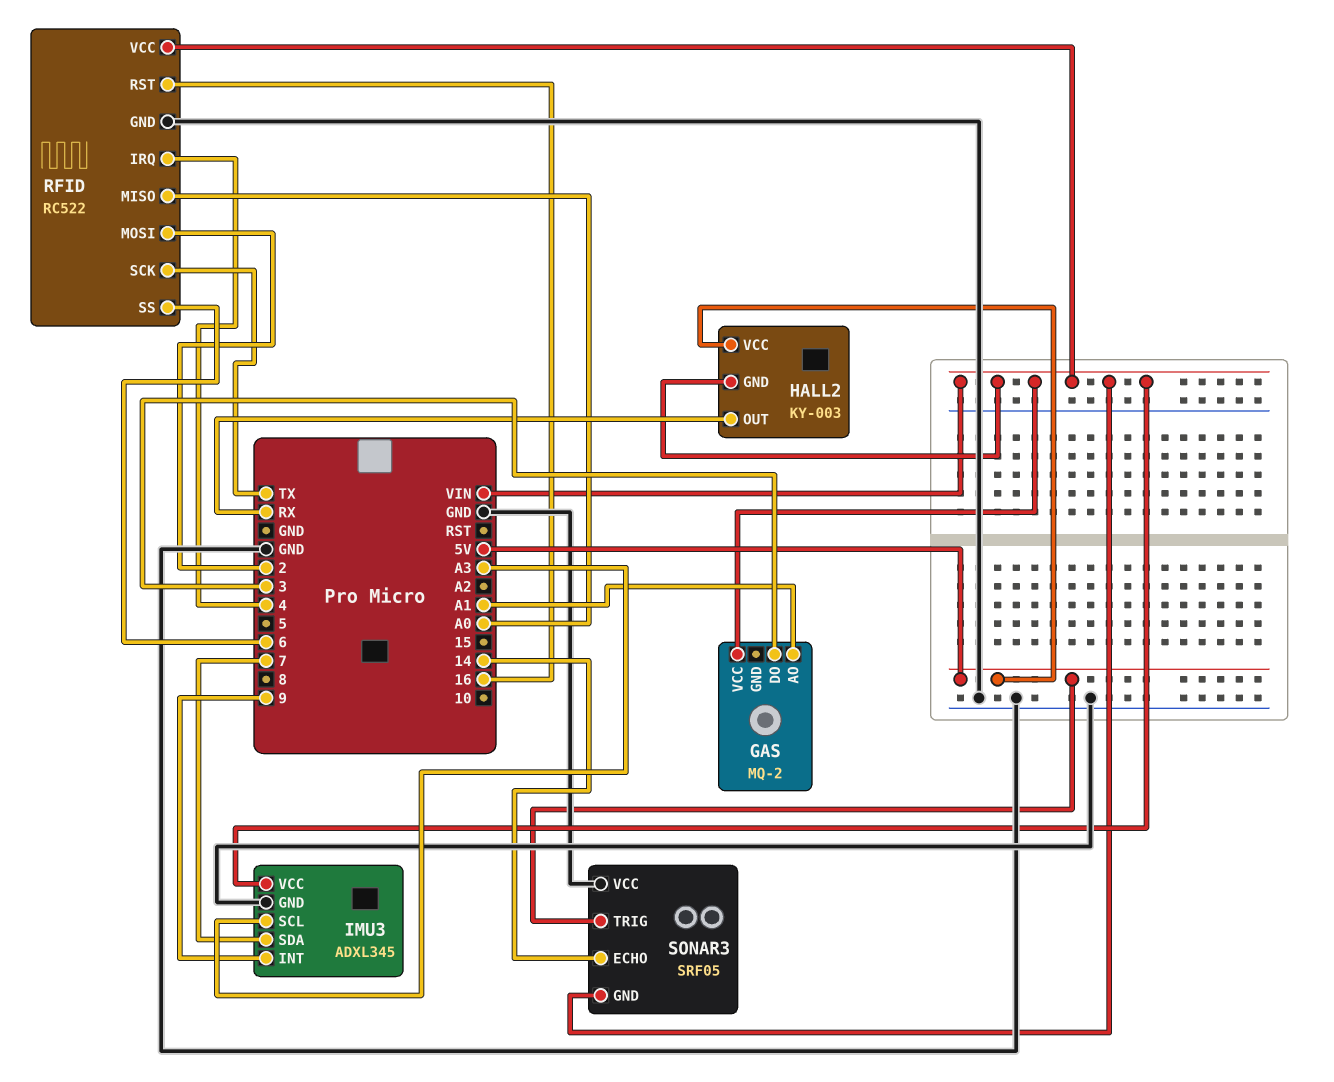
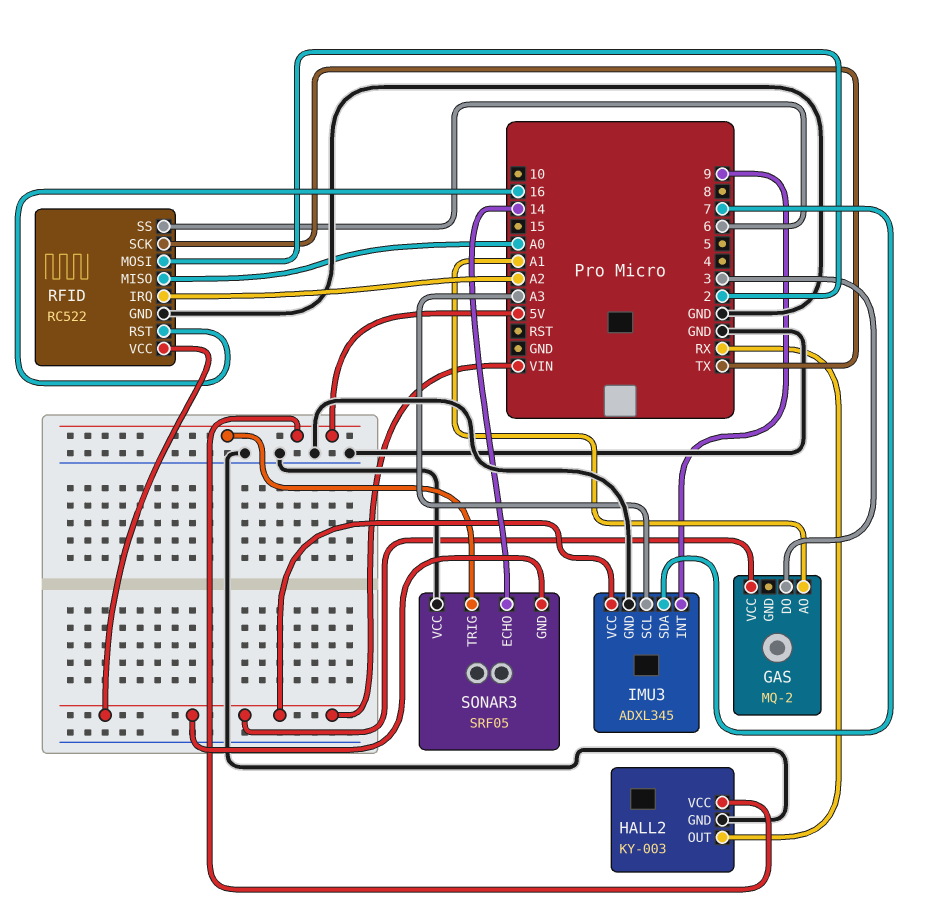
HALL2 pin GND: VIN -> GND
RFID pin IRQ: 4 -> A2

